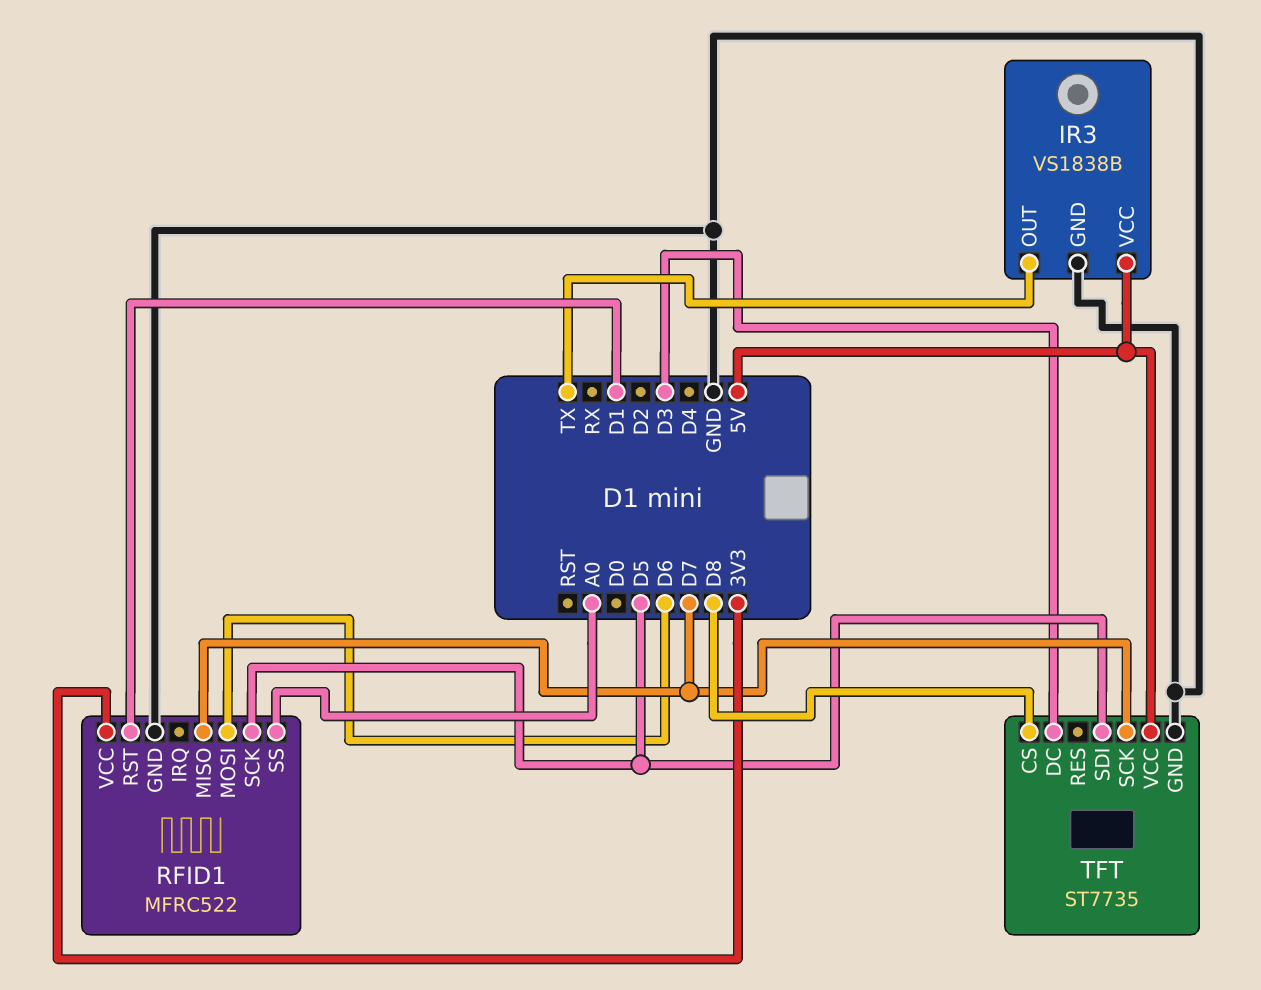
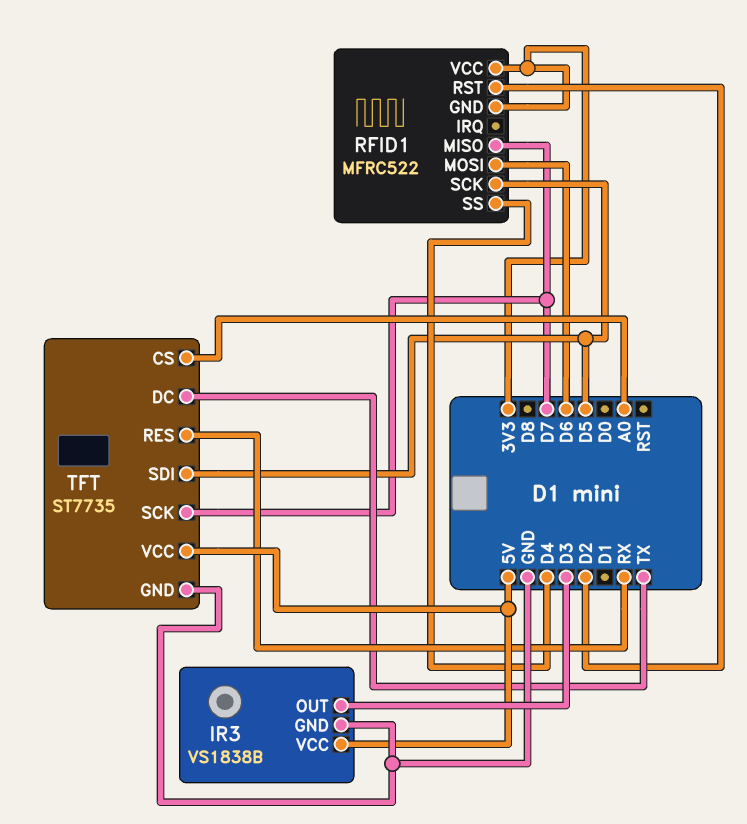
IR3 pin OUT: TX -> D3
RFID1 pin GND: GND -> 3V3
RFID1 pin RST: D1 -> D2
RFID1 pin SS: A0 -> D4
TFT pin CS: D8 -> A0
TFT pin DC: D3 -> TX
TFT pin RES: none -> RX

